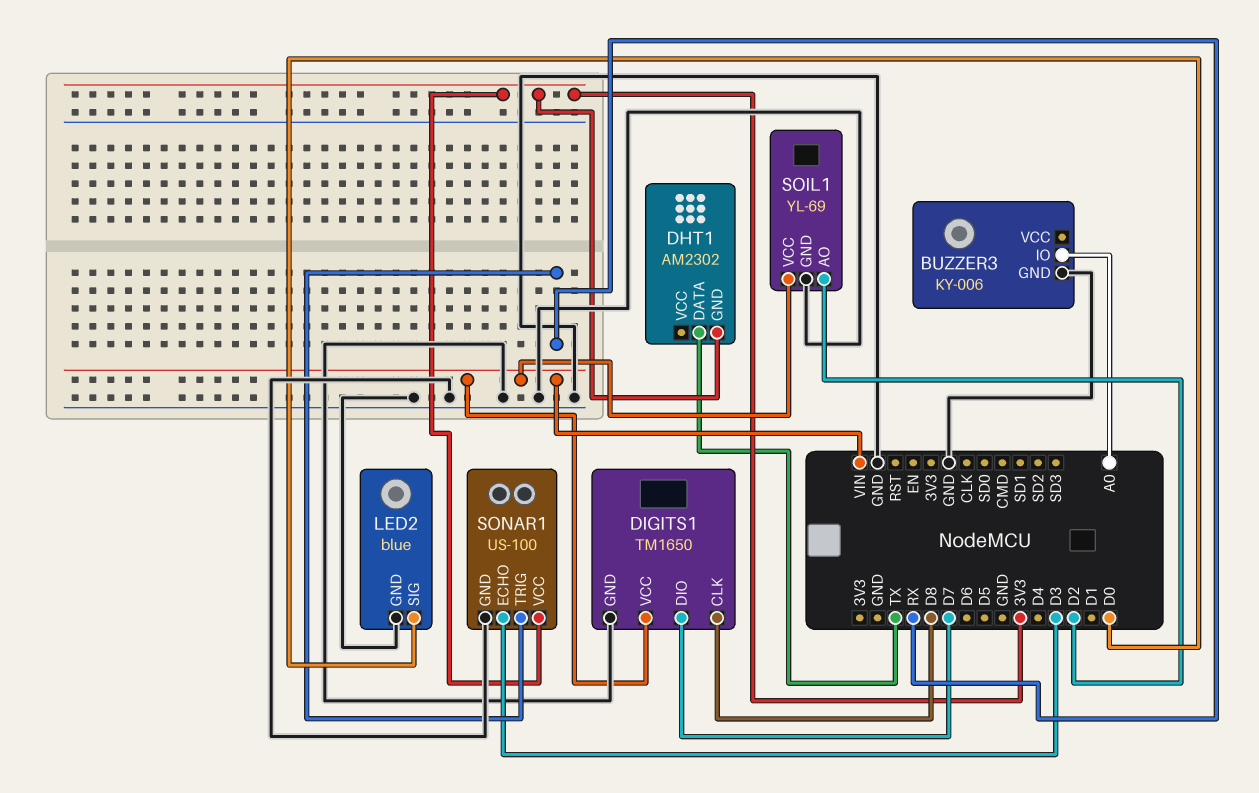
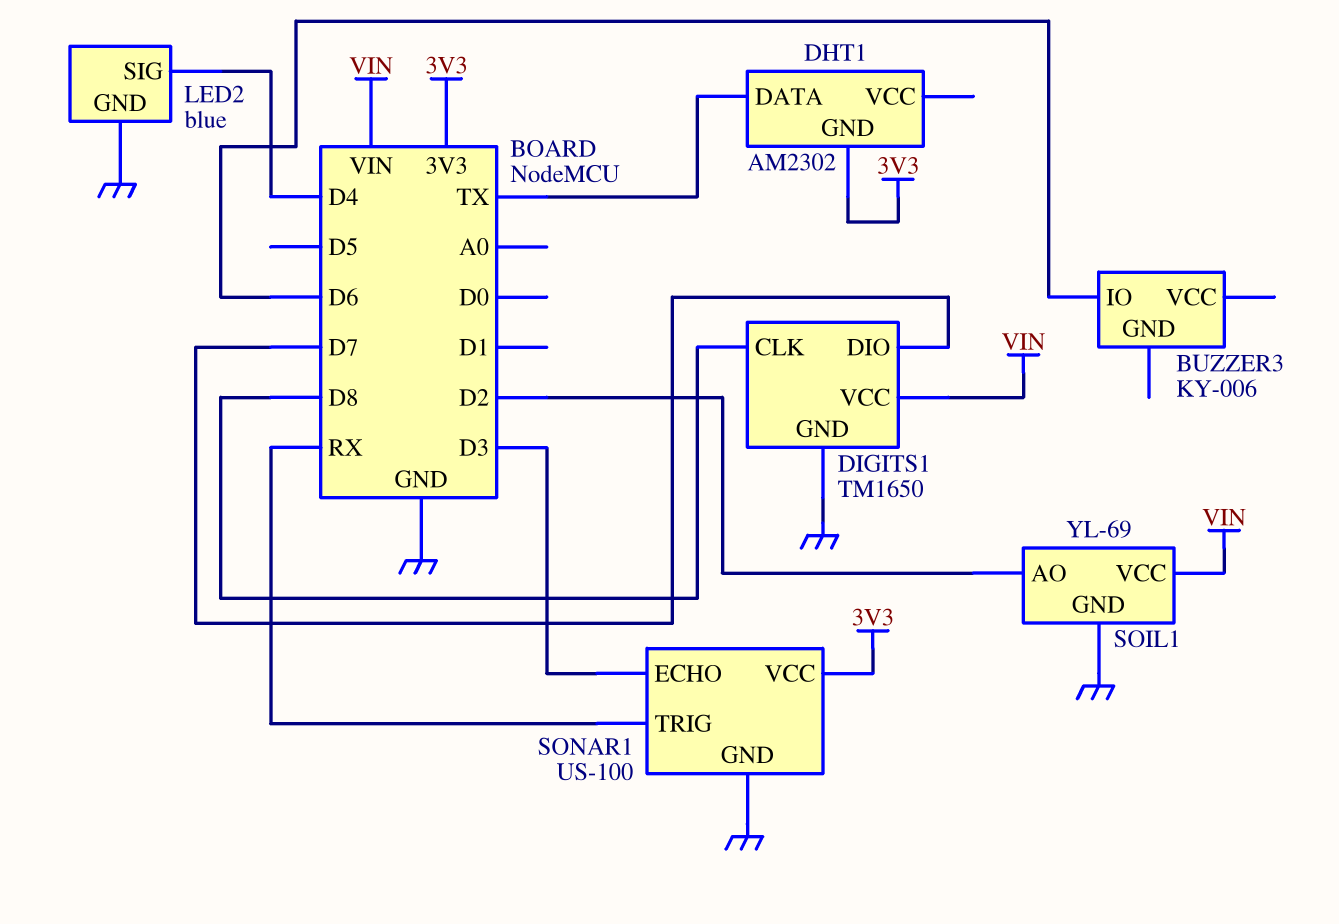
BUZZER3 pin GND: GND -> none
BUZZER3 pin IO: A0 -> D6
LED2 pin SIG: D0 -> D4

